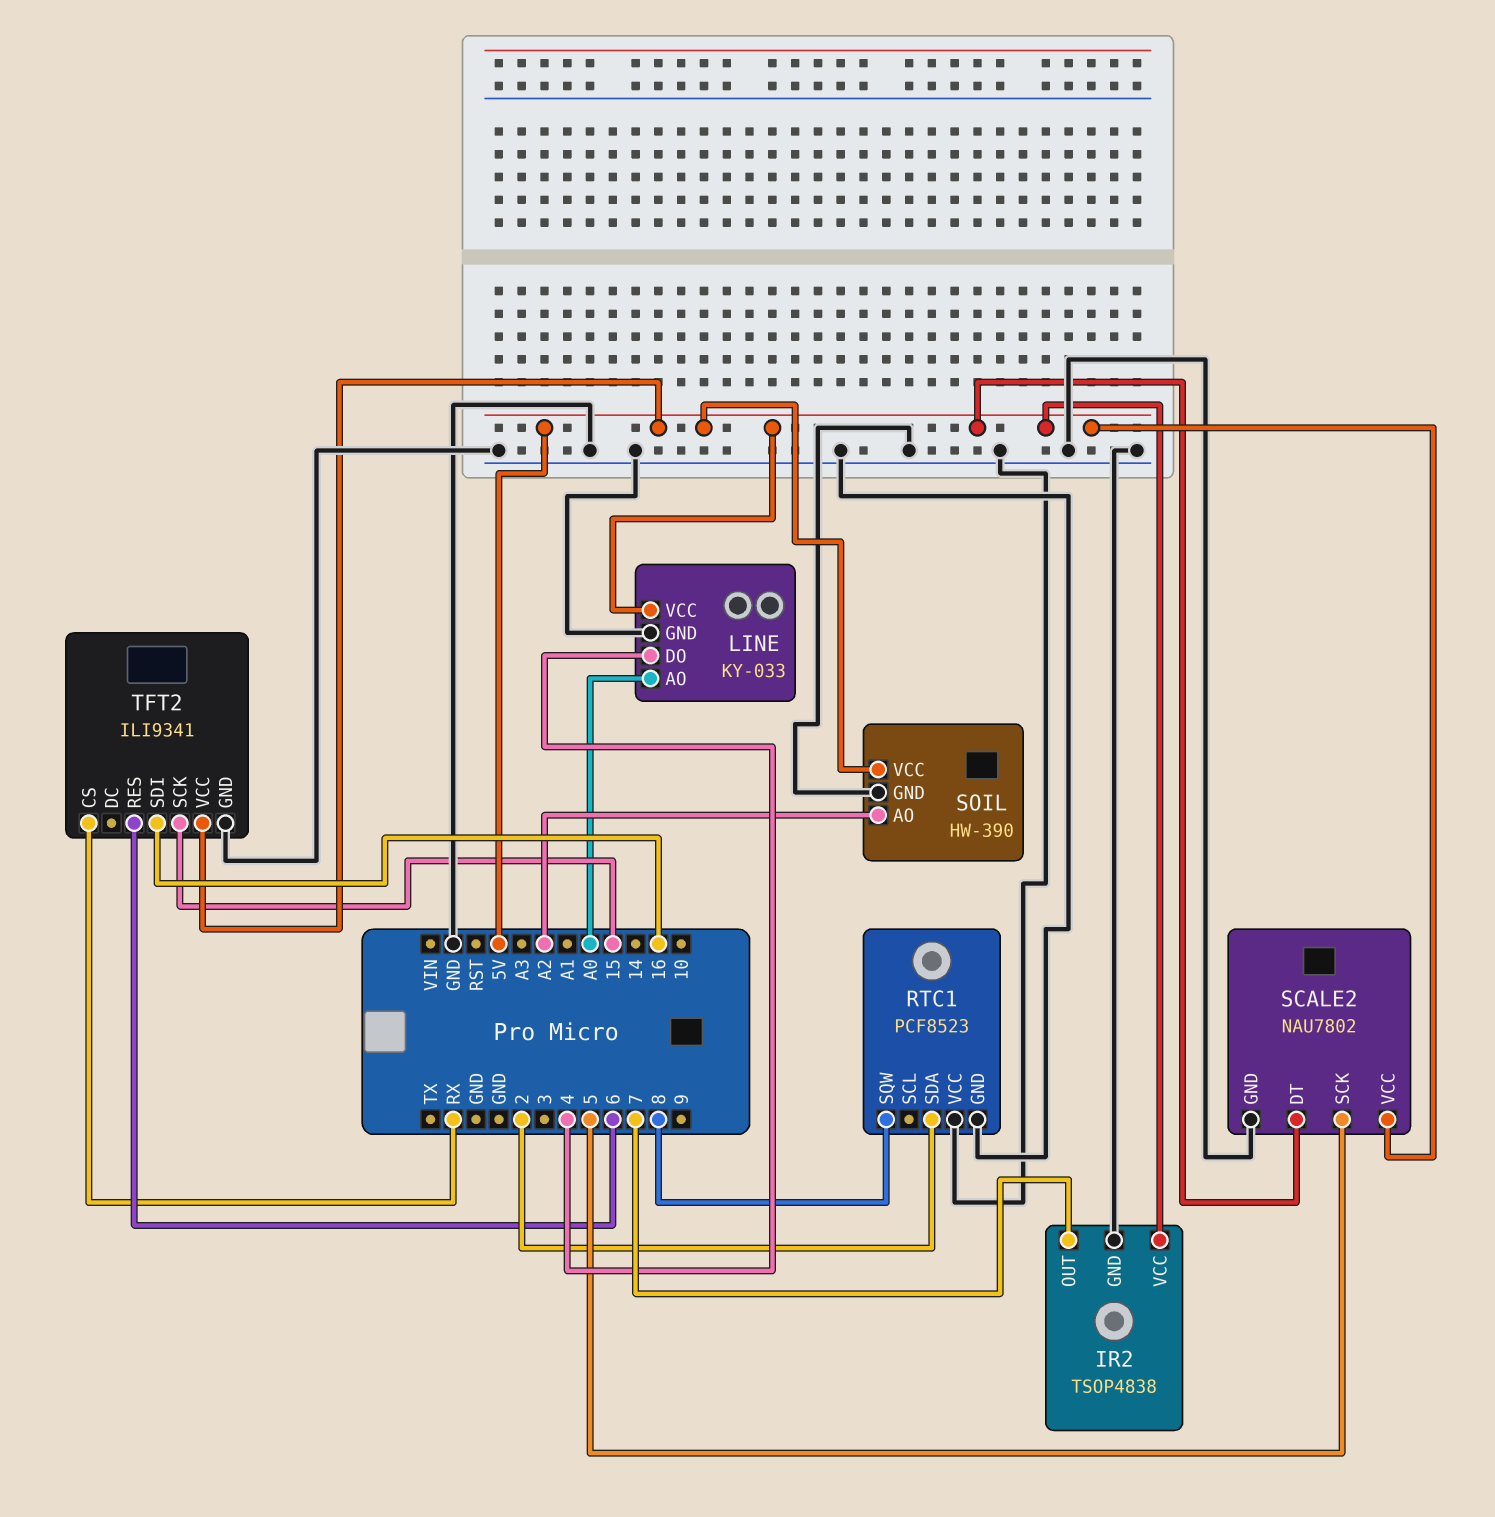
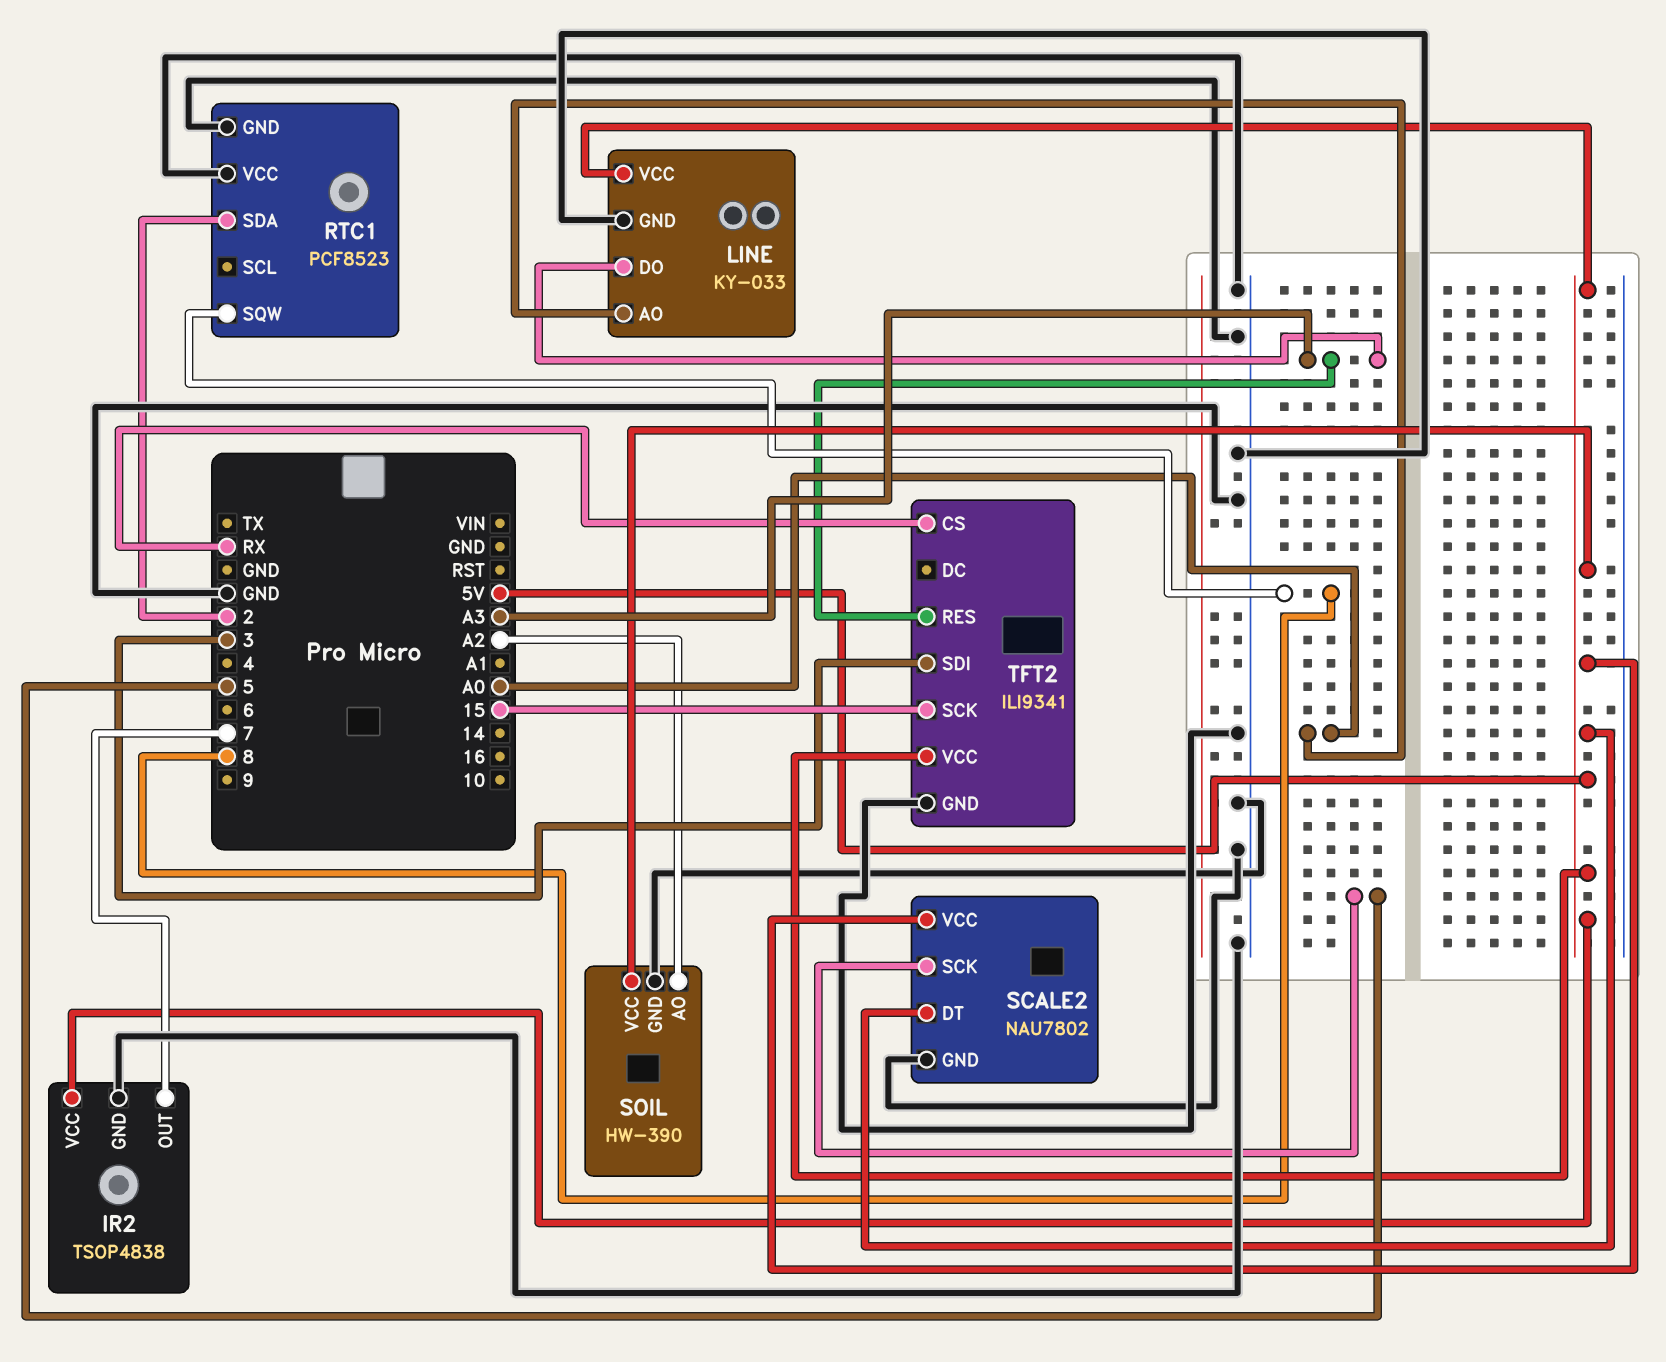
LINE pin DO: 4 -> A3
TFT2 pin RES: 6 -> A3
TFT2 pin SDI: 16 -> 3

